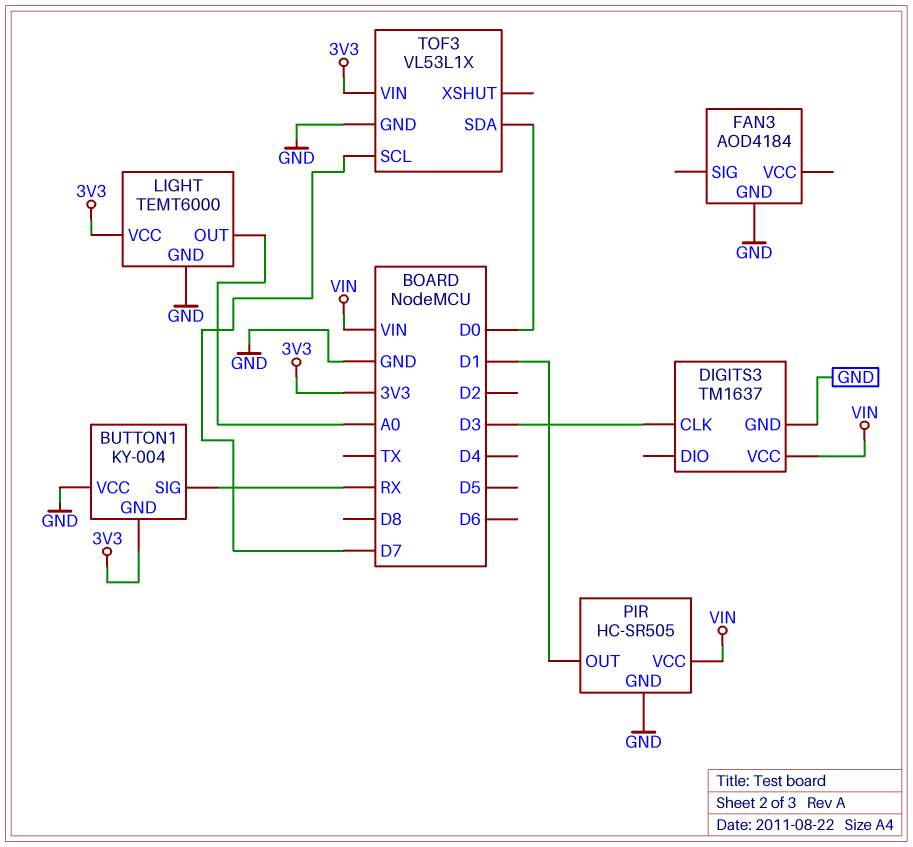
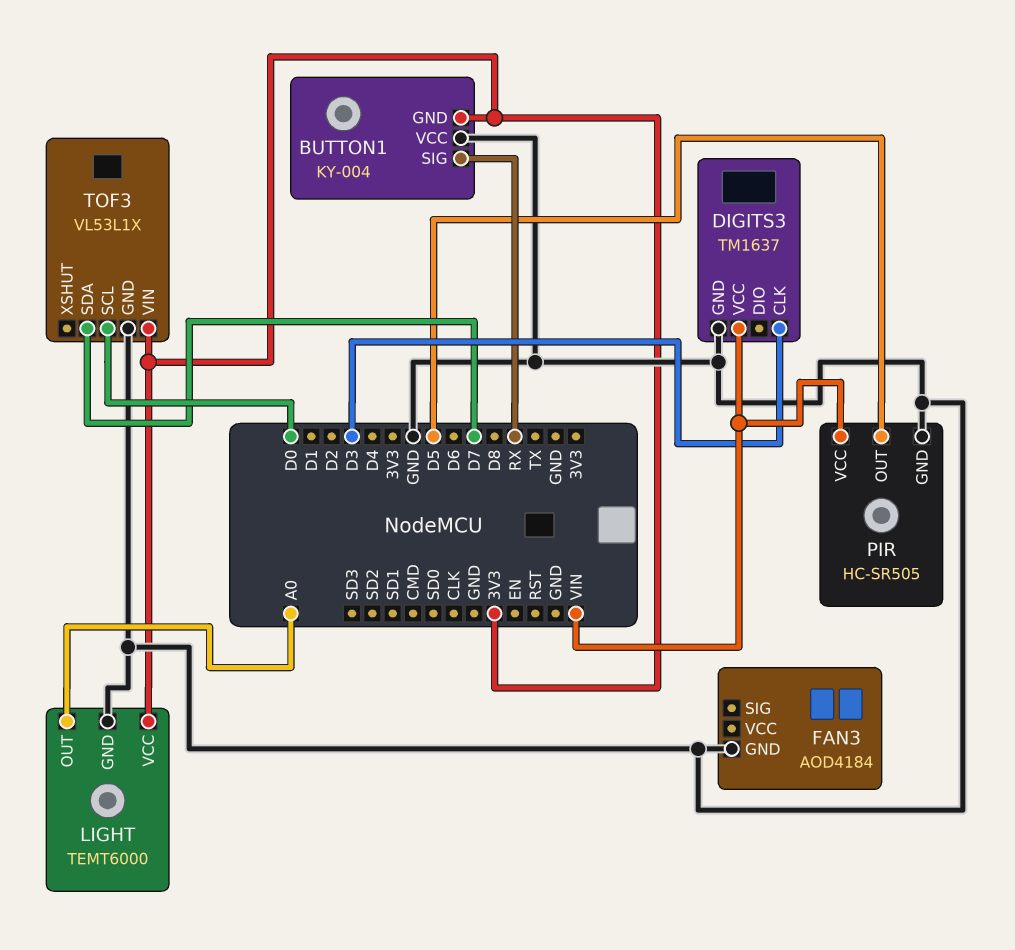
PIR pin OUT: D1 -> D5
TOF3 pin SCL: D7 -> D0
TOF3 pin SDA: D0 -> D7

